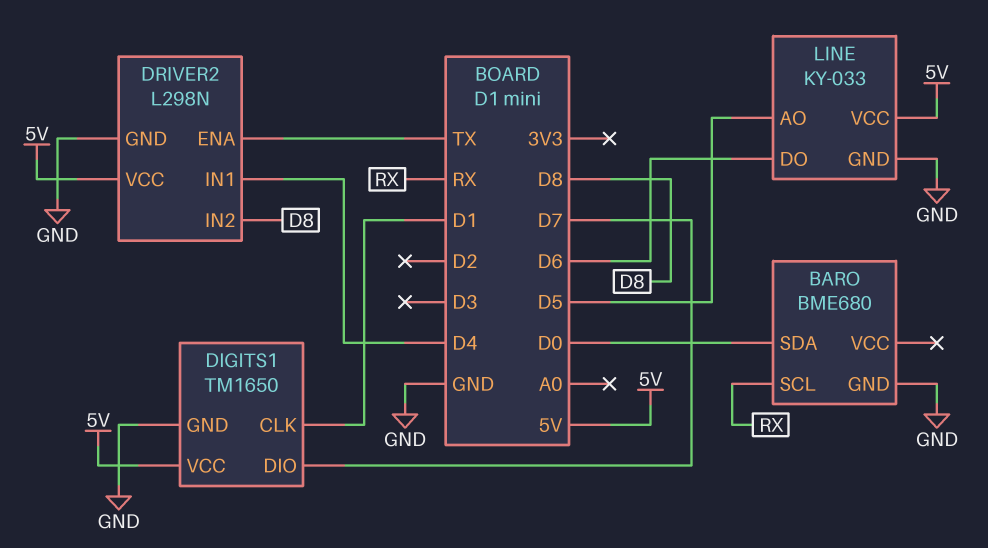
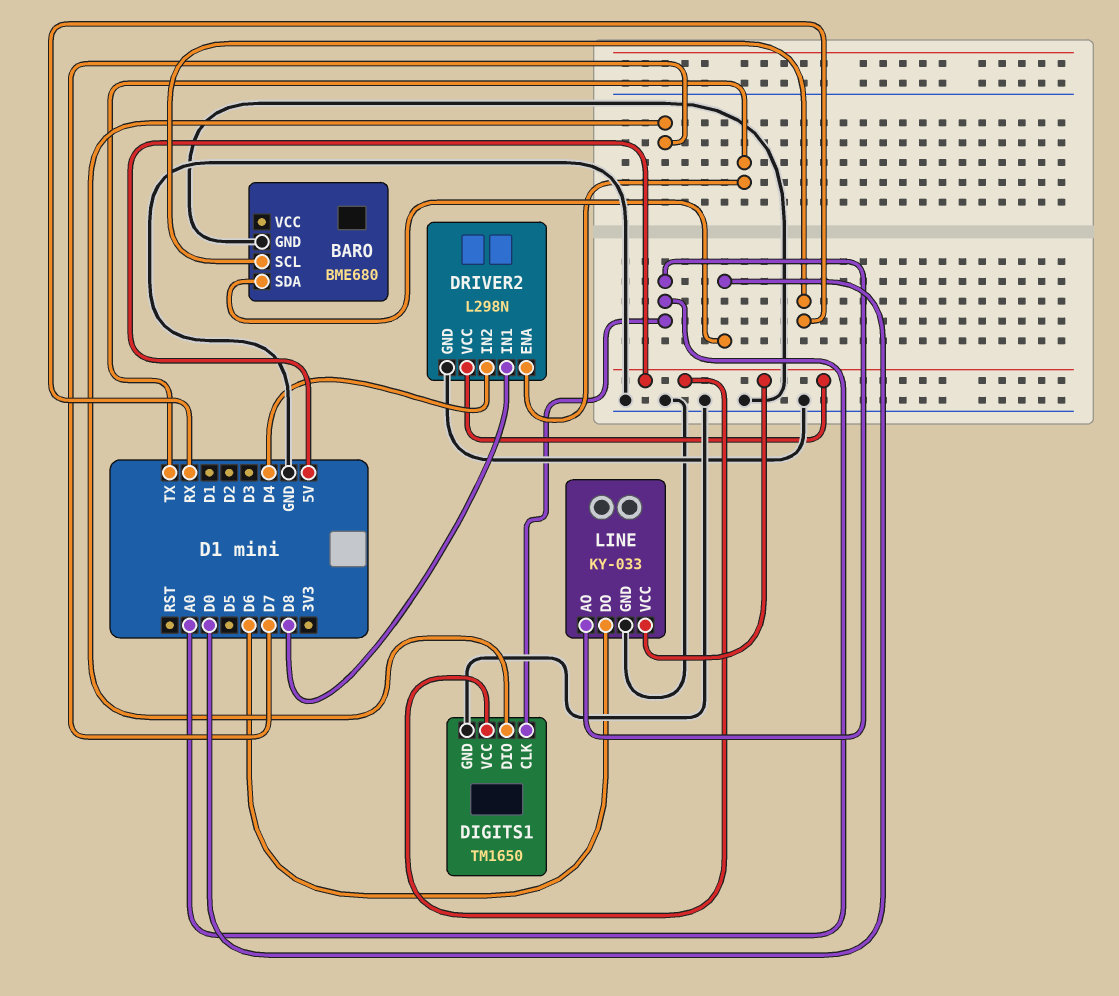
DIGITS1 pin CLK: D1 -> A0
DRIVER2 pin IN1: D4 -> D8
DRIVER2 pin IN2: D8 -> D4
LINE pin AO: D5 -> A0

